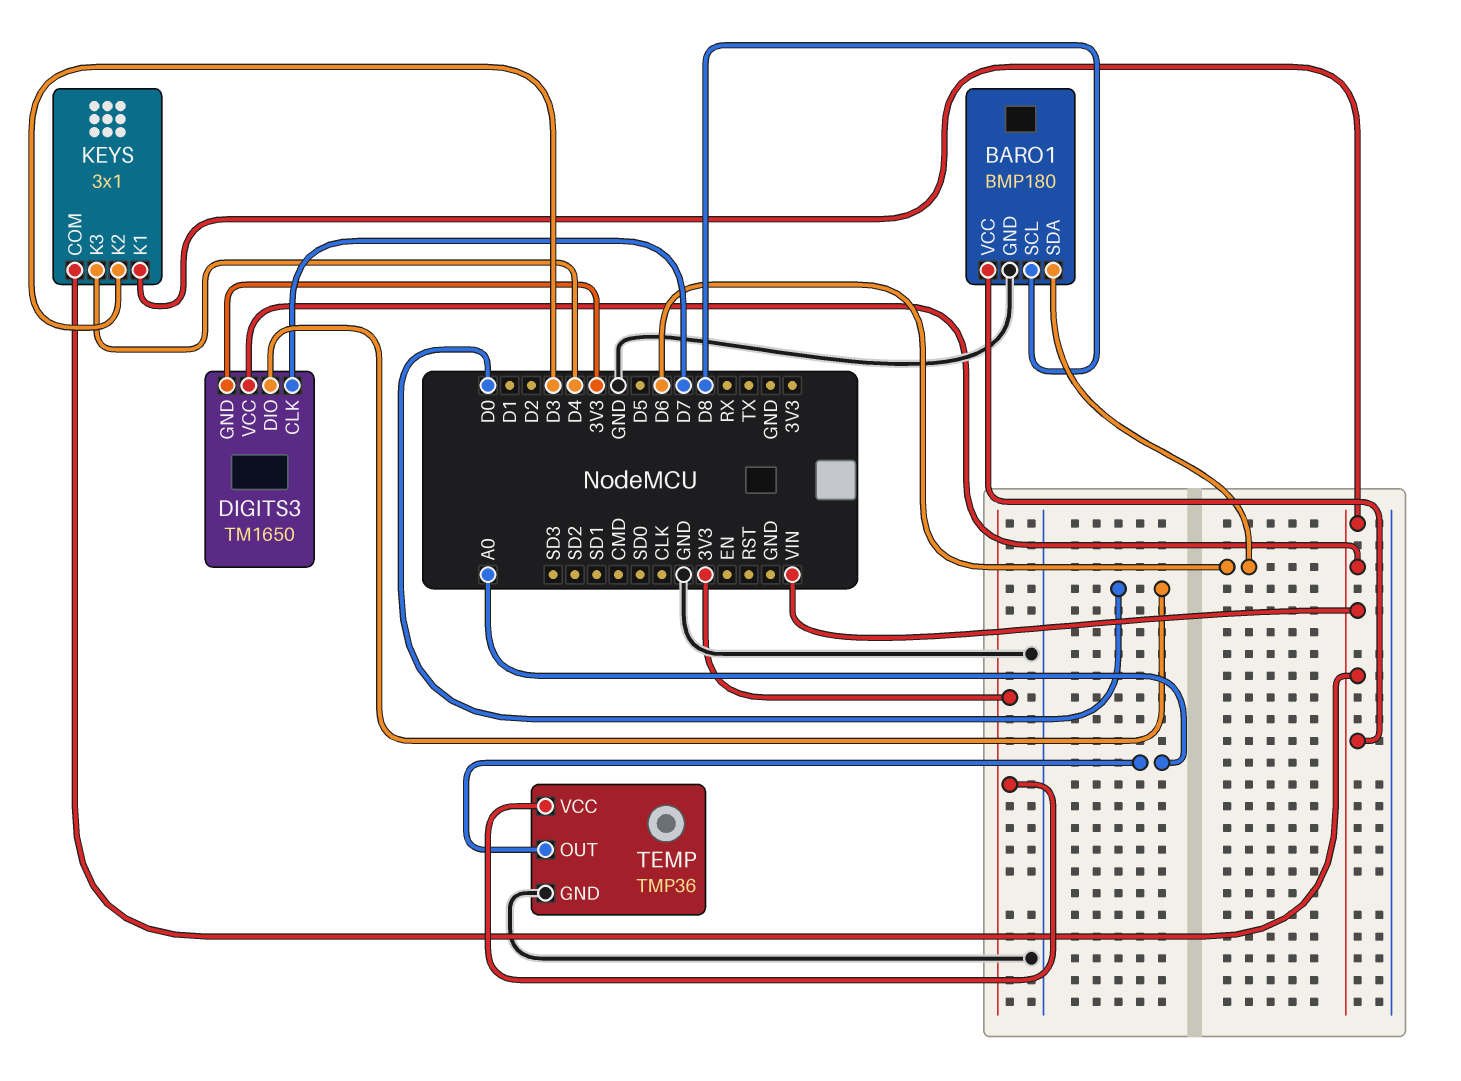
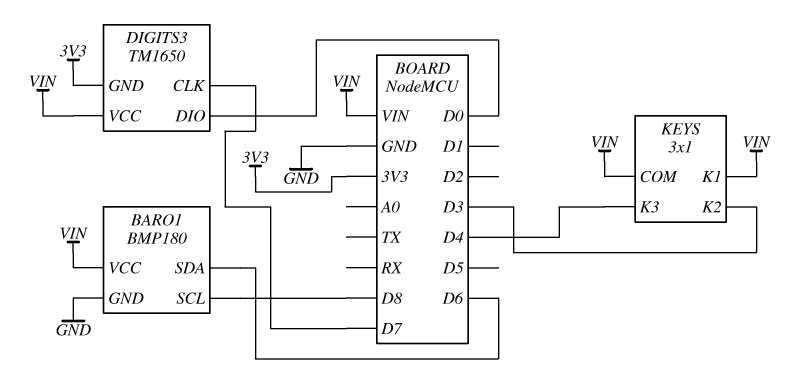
TEMP: TMP36 -> none
TEMP pin GND: GND -> none
TEMP pin OUT: A0 -> none
TEMP pin VCC: 3V3 -> none

